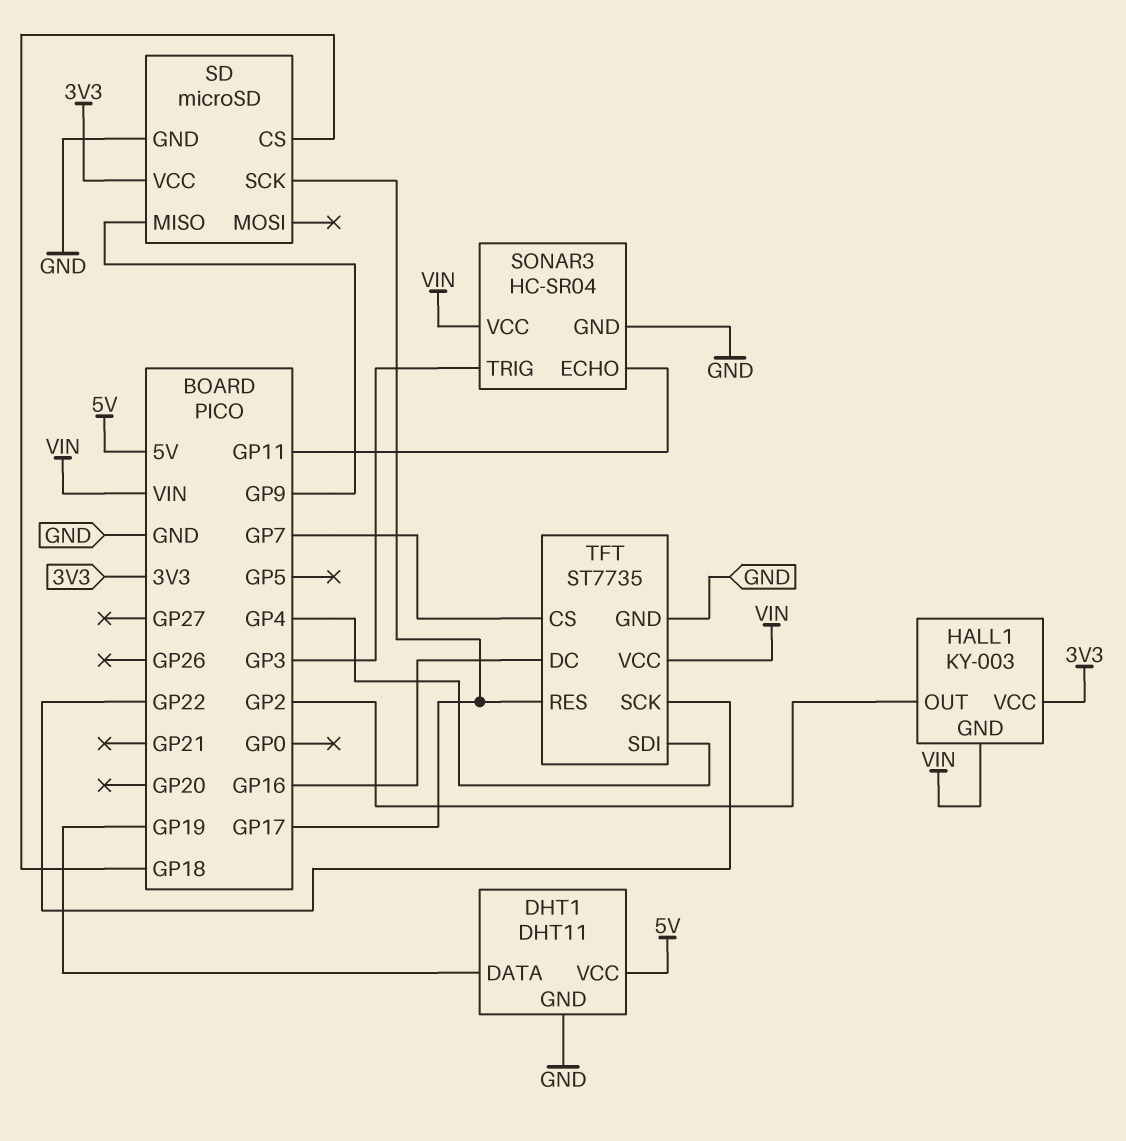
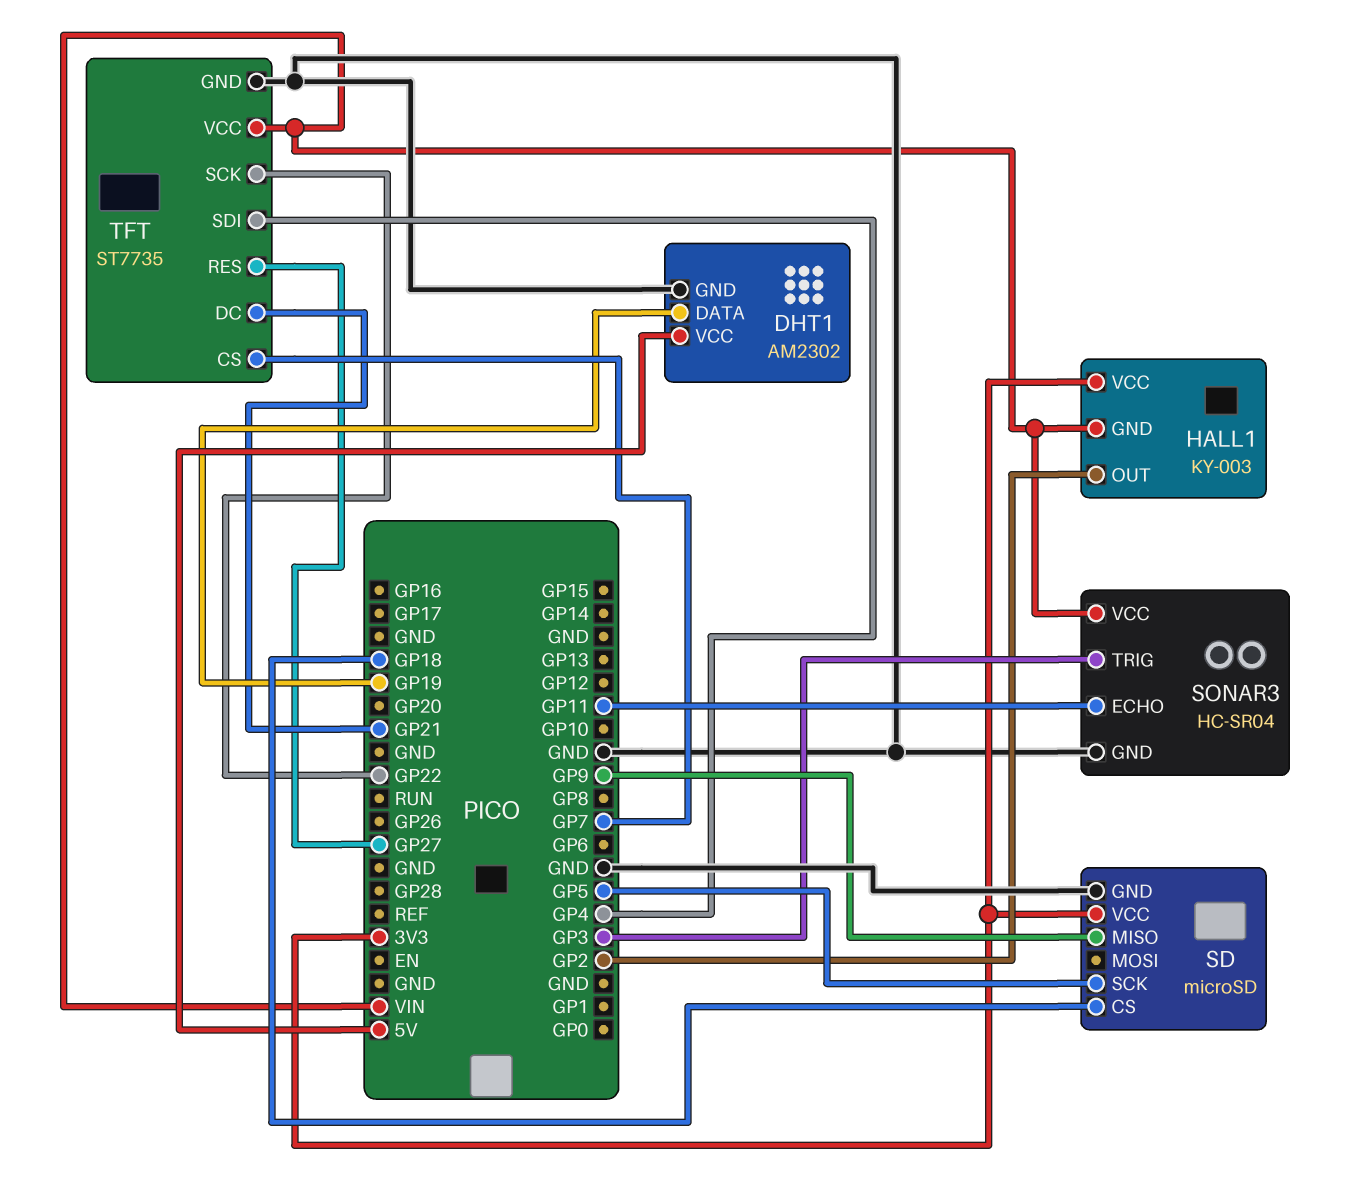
DHT1: DHT11 -> AM2302
SD pin SCK: GP17 -> GP5
TFT pin DC: GP16 -> GP21
TFT pin RES: GP17 -> GP27

